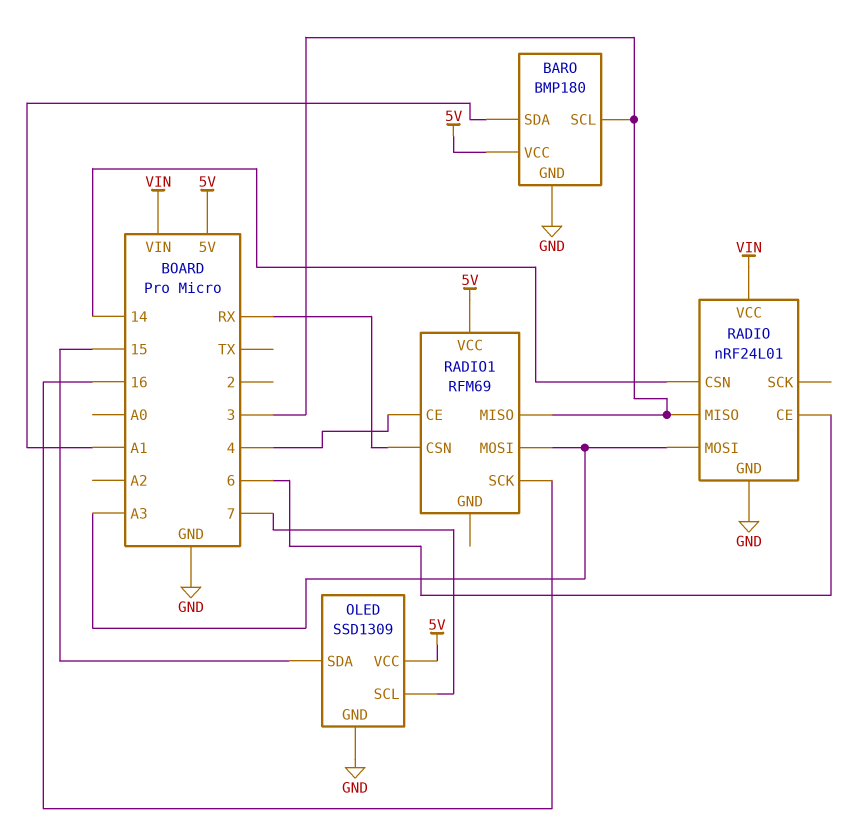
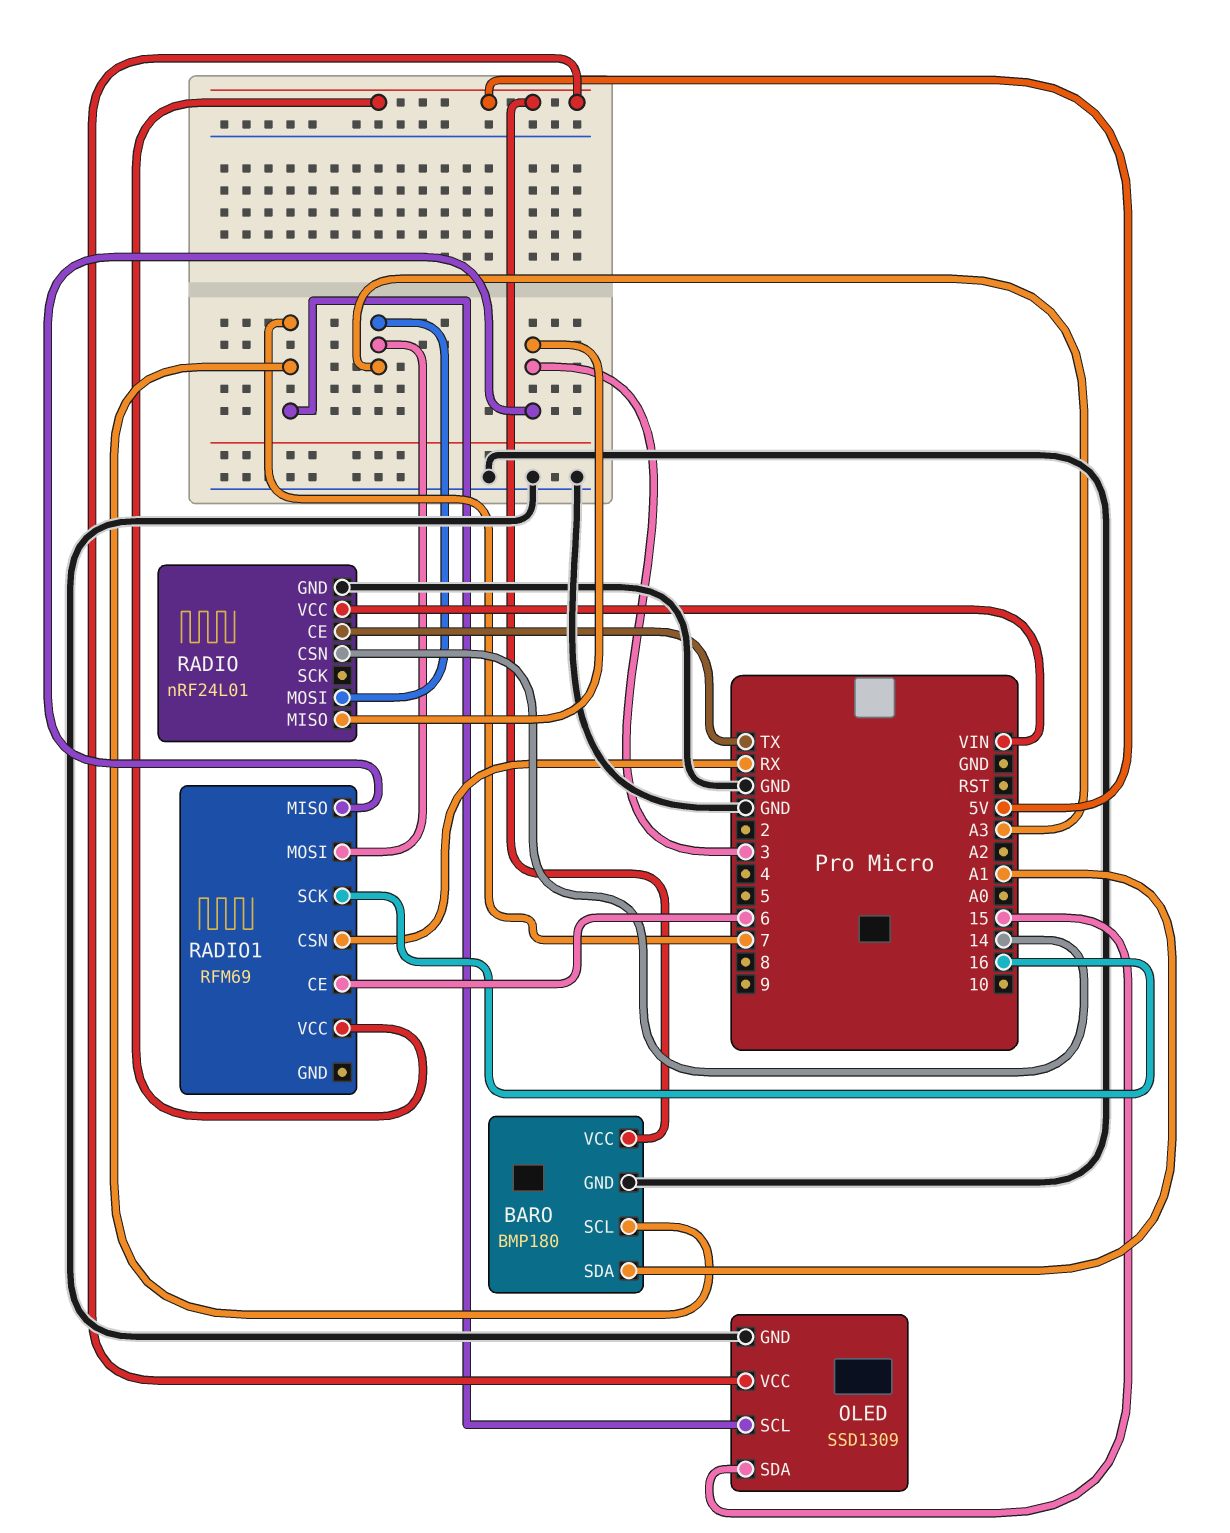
BARO pin SCL: 3 -> 7
RADIO pin CE: 6 -> TX
RADIO1 pin CE: 4 -> 6

